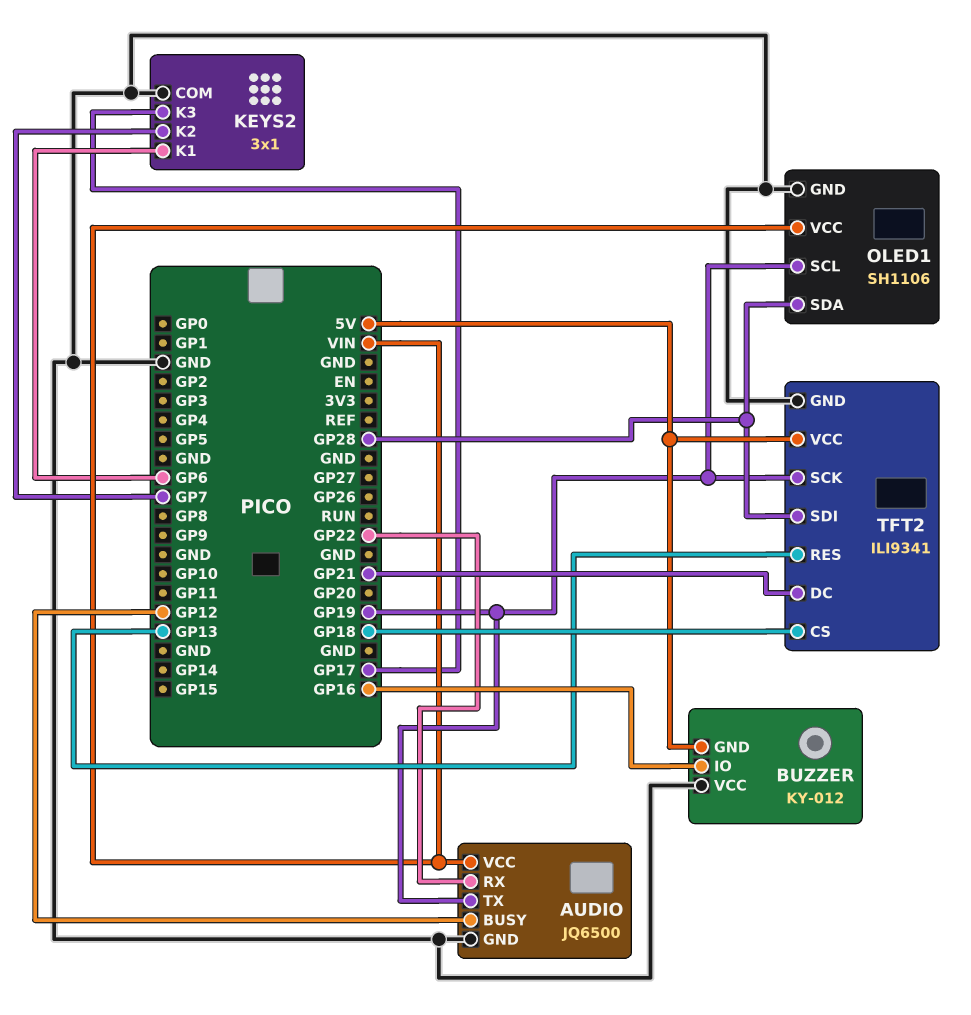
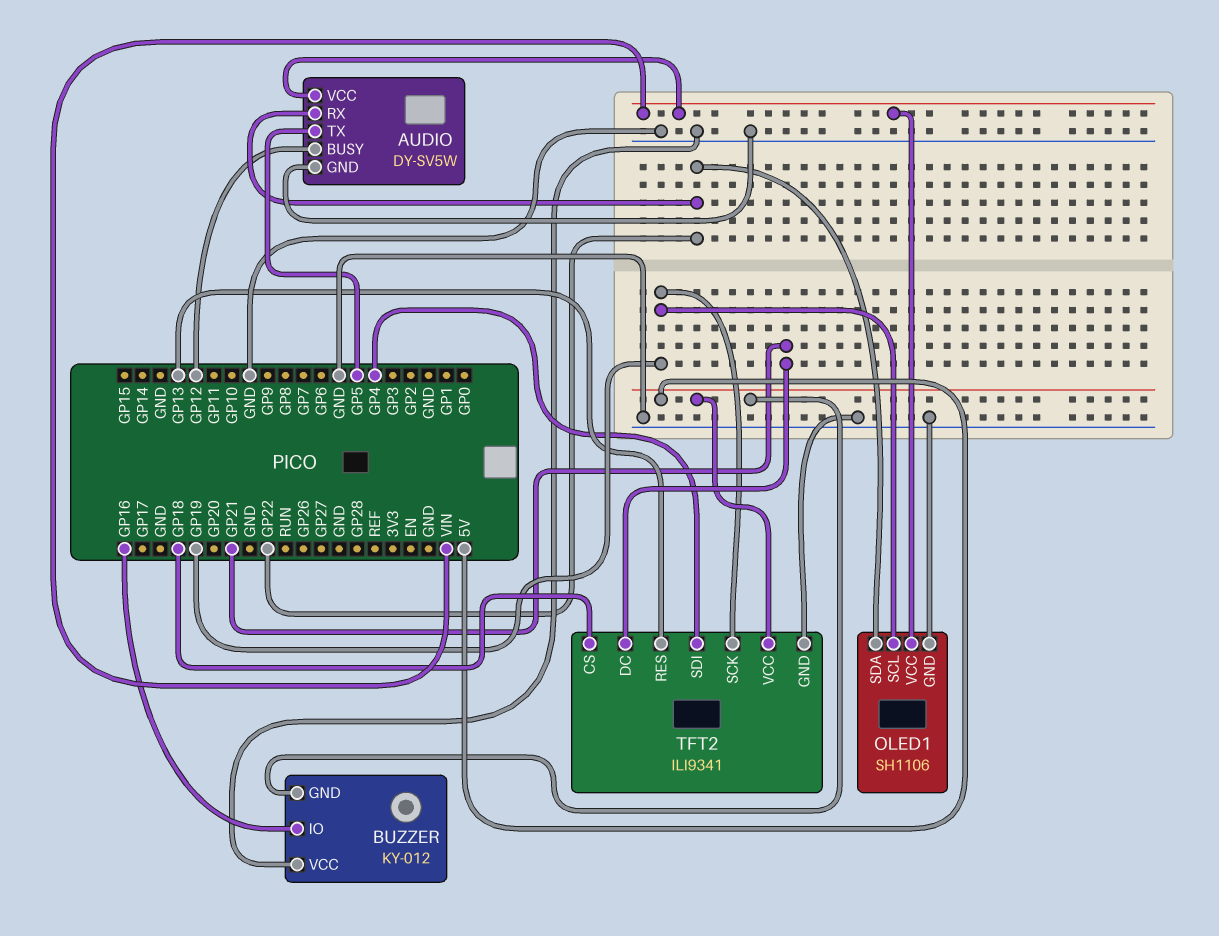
AUDIO: JQ6500 -> DY-SV5W
AUDIO pin TX: GP19 -> GP5
KEYS2: 3x1 -> none
KEYS2 pin COM: GND -> none
KEYS2 pin K1: GP6 -> none
KEYS2 pin K2: GP7 -> none
KEYS2 pin K3: GP17 -> none
OLED1 pin SDA: GP28 -> GP22
TFT2 pin SDI: GP28 -> GP4

